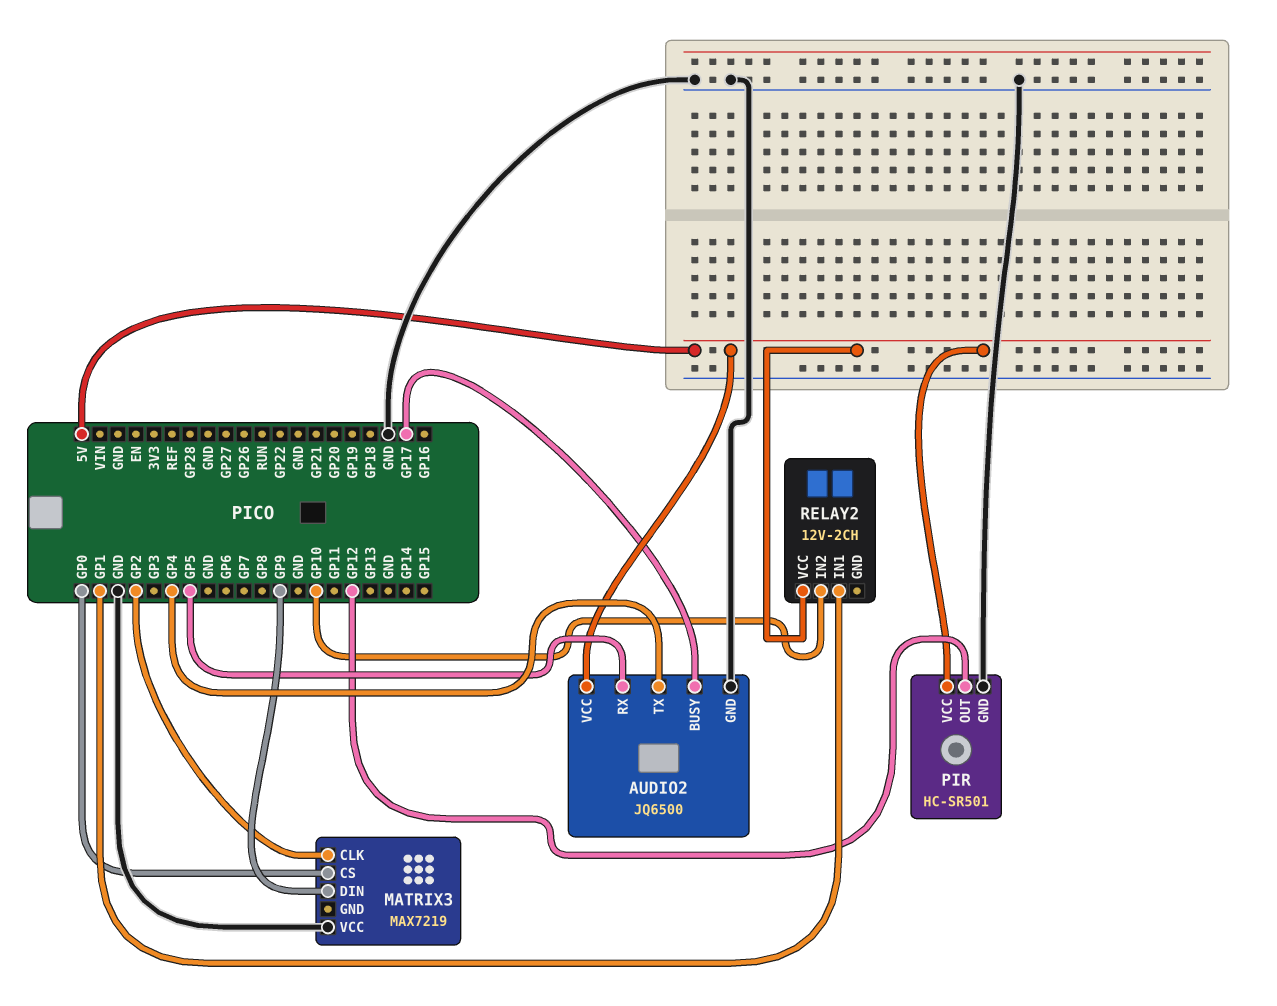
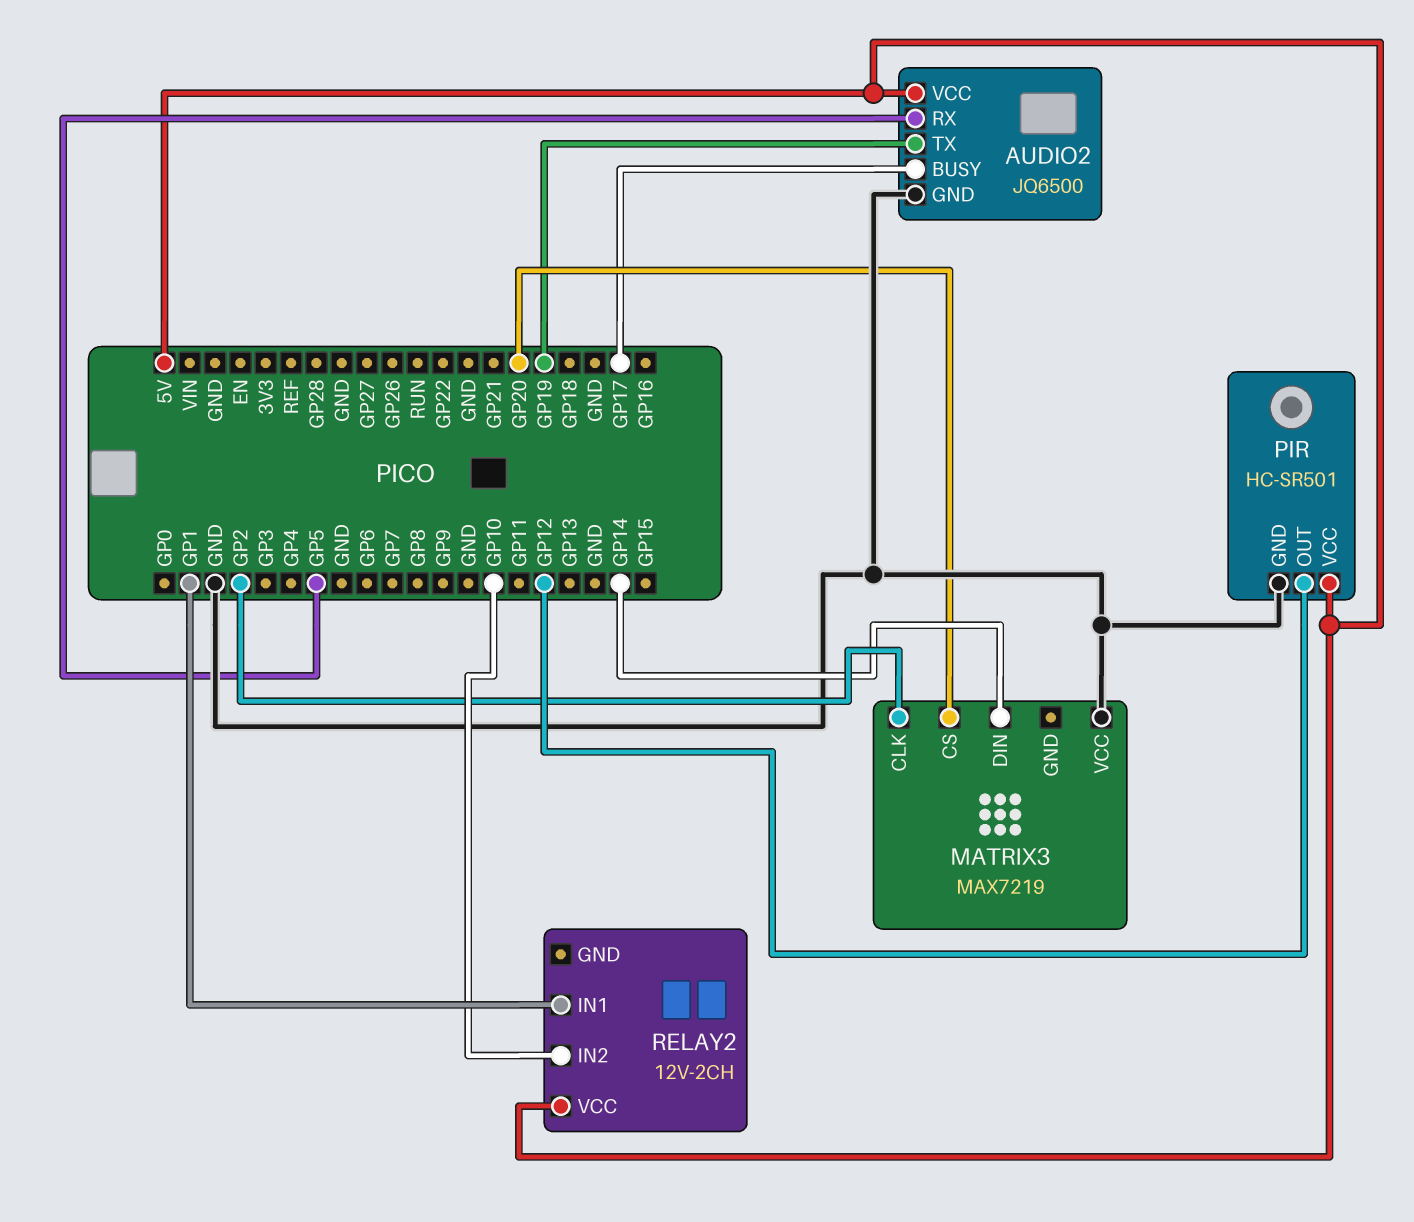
AUDIO2 pin TX: GP4 -> GP19
MATRIX3 pin CS: GP0 -> GP20
MATRIX3 pin DIN: GP9 -> GP14

